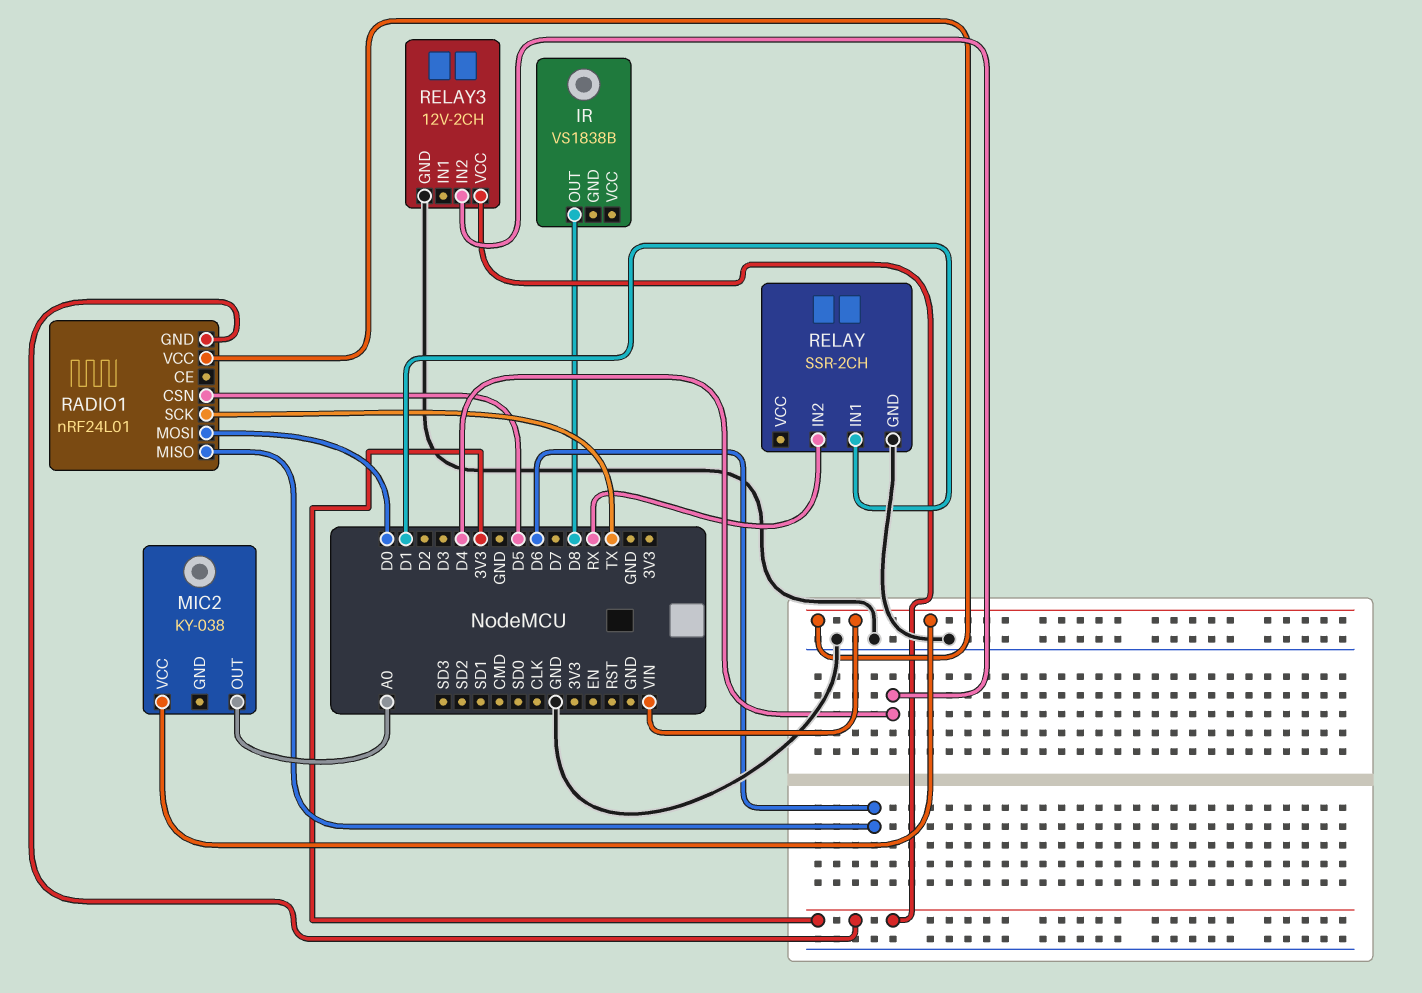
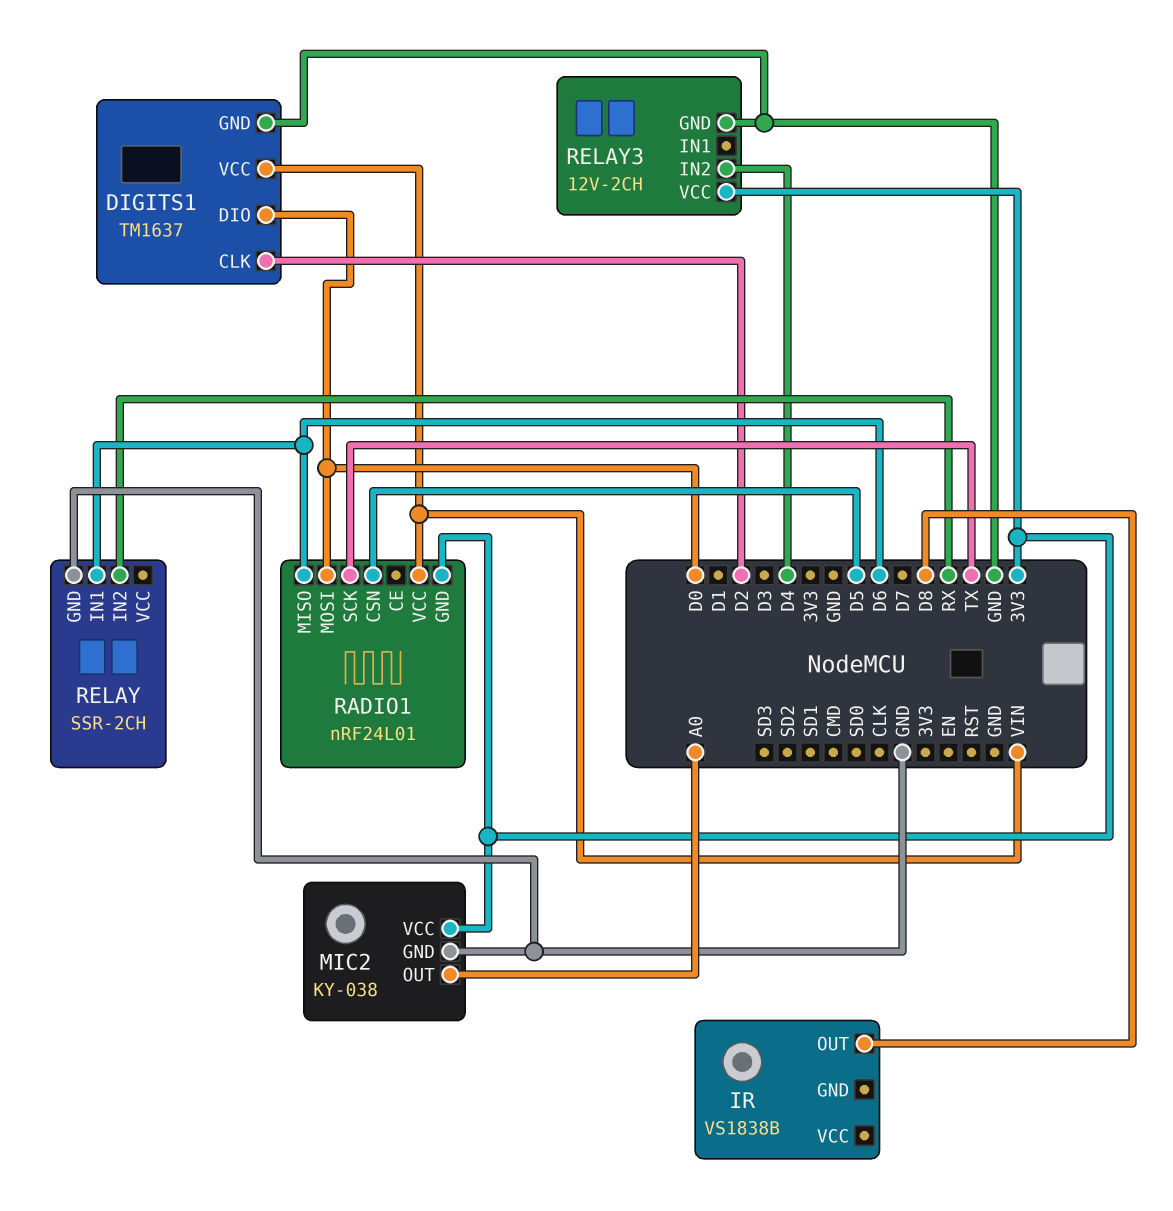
DIGITS1: none -> TM1637
DIGITS1 pin CLK: none -> D2
DIGITS1 pin DIO: none -> D0
DIGITS1 pin GND: none -> GND
DIGITS1 pin VCC: none -> VIN
MIC2 pin GND: none -> GND
MIC2 pin VCC: VIN -> 3V3
RELAY pin IN1: D1 -> D6

